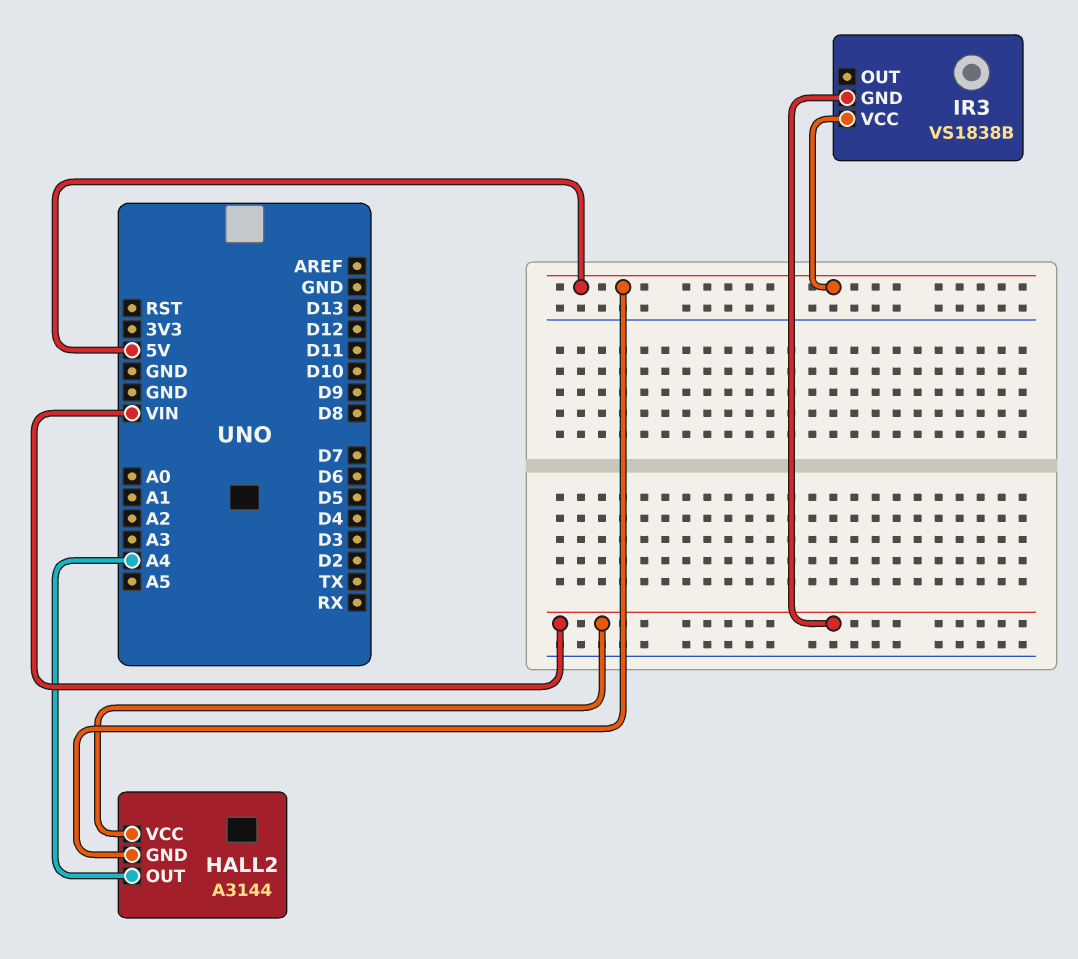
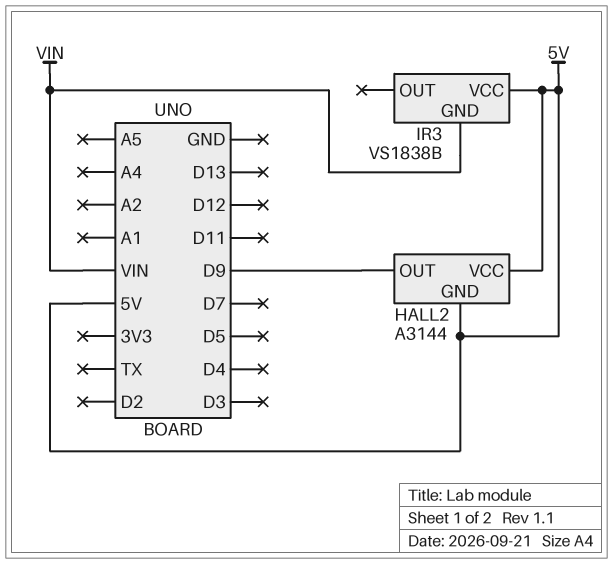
HALL2 pin OUT: A4 -> D9
HALL2 pin VCC: VIN -> 5V

